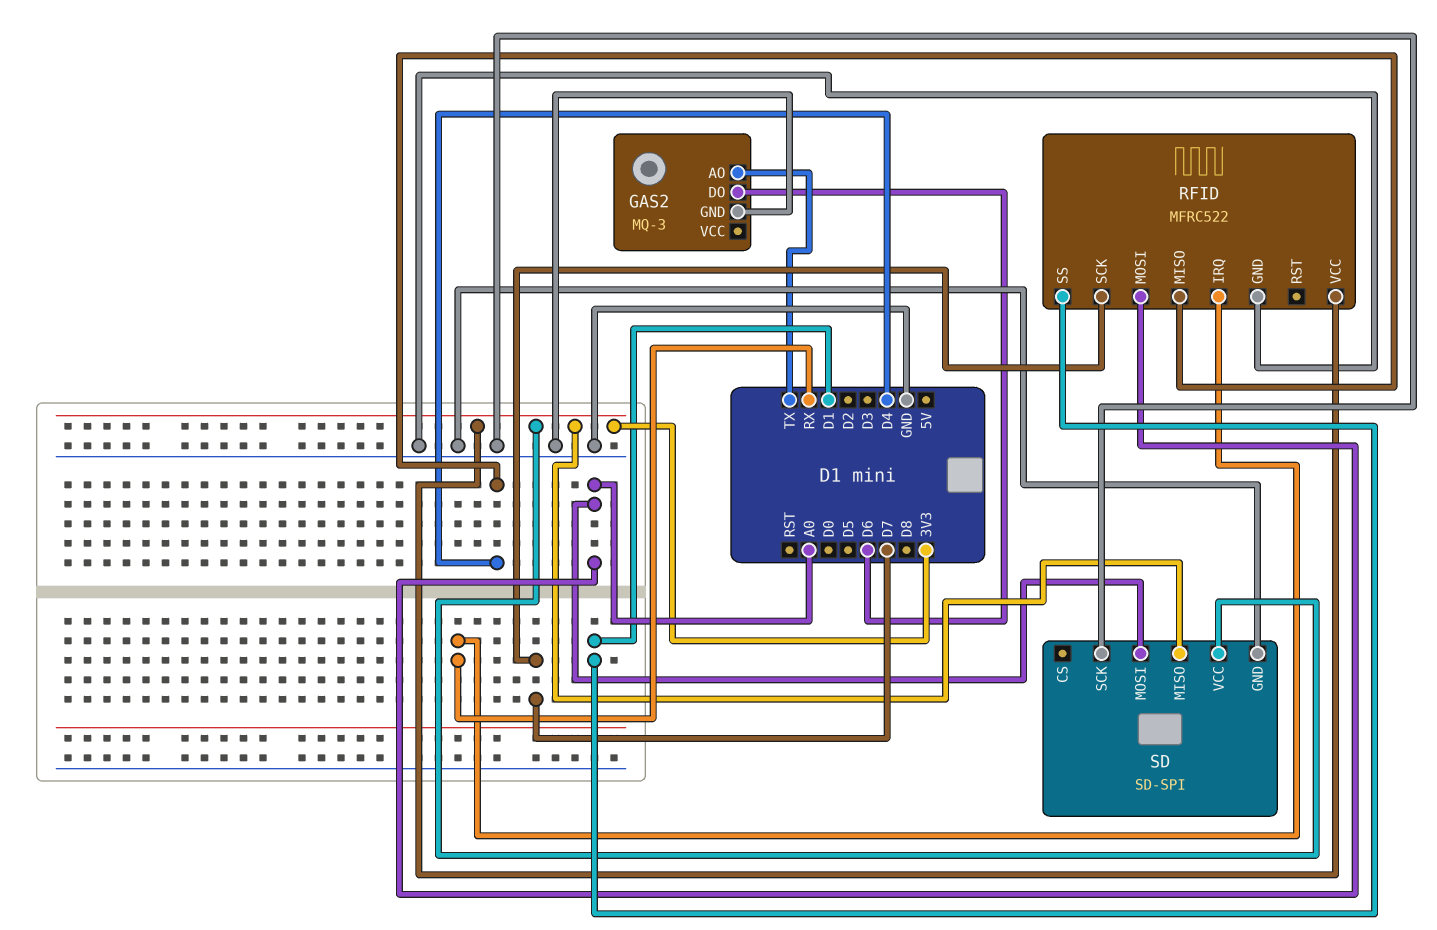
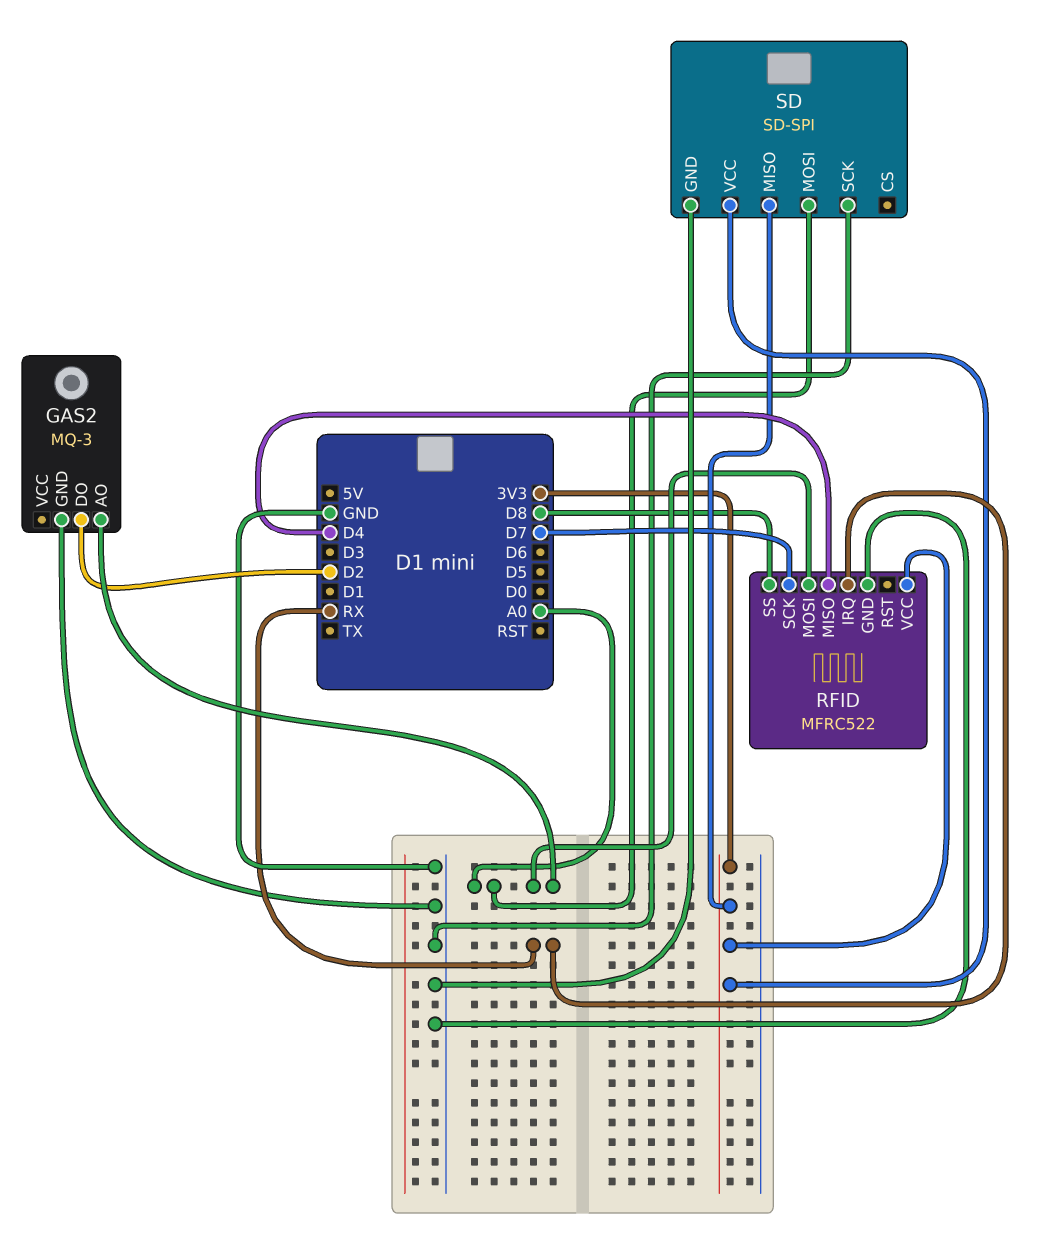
GAS2 pin AO: TX -> A0
GAS2 pin DO: D6 -> D2
RFID pin SS: D1 -> D8

